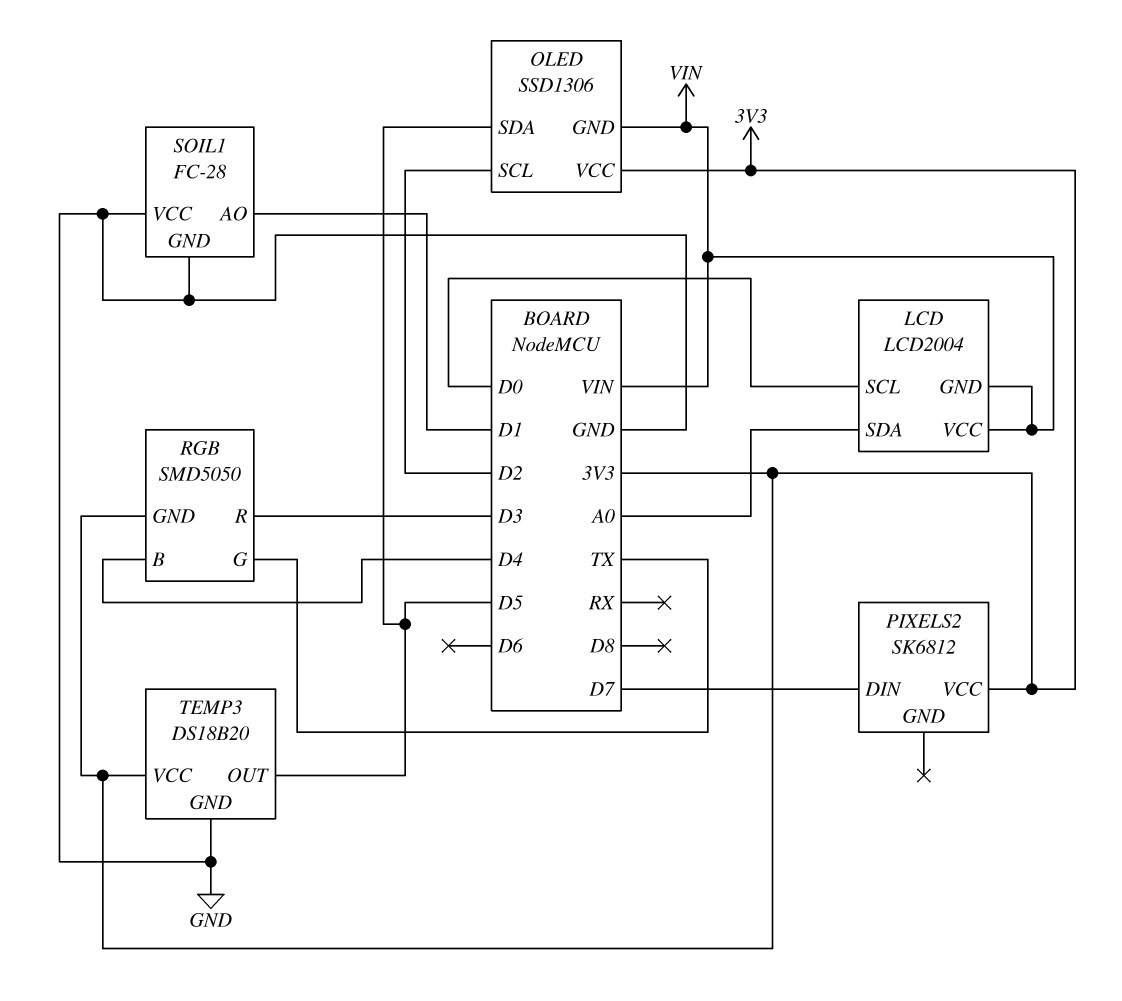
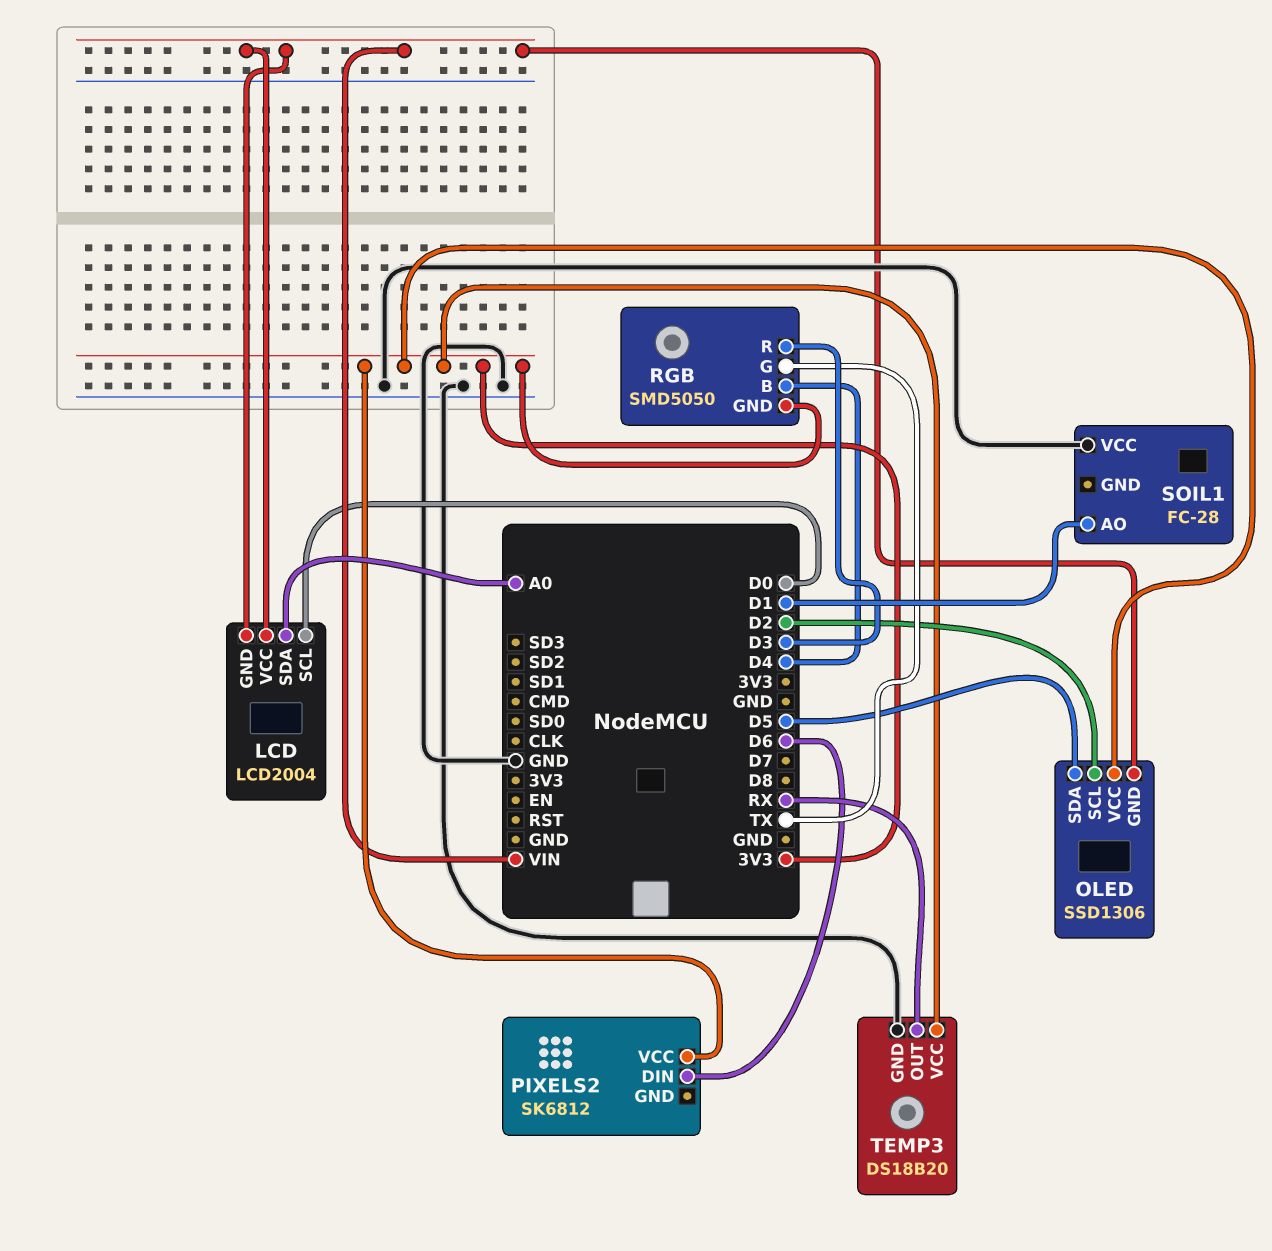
PIXELS2 pin DIN: D7 -> D6
SOIL1 pin GND: GND -> none
TEMP3 pin OUT: D5 -> RX

